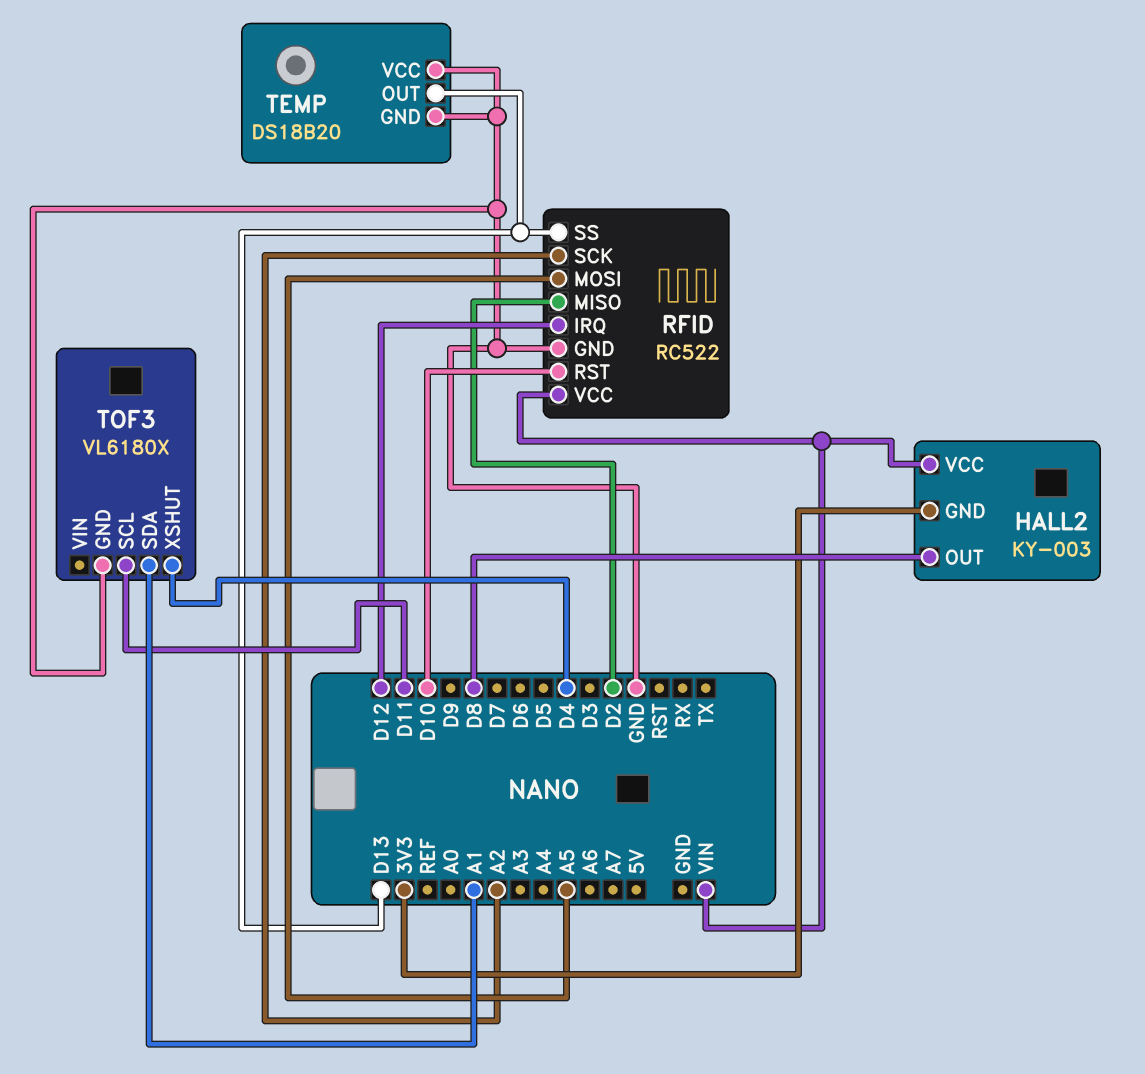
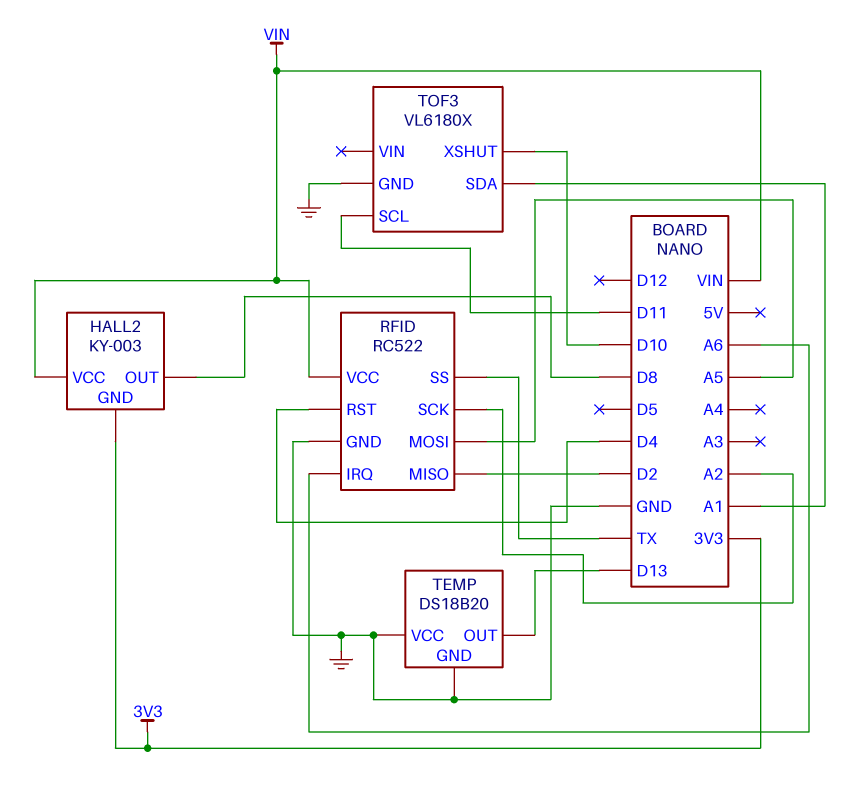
RFID pin IRQ: D12 -> A6
RFID pin RST: D10 -> D4
RFID pin SS: D13 -> TX
TOF3 pin XSHUT: D4 -> D10

